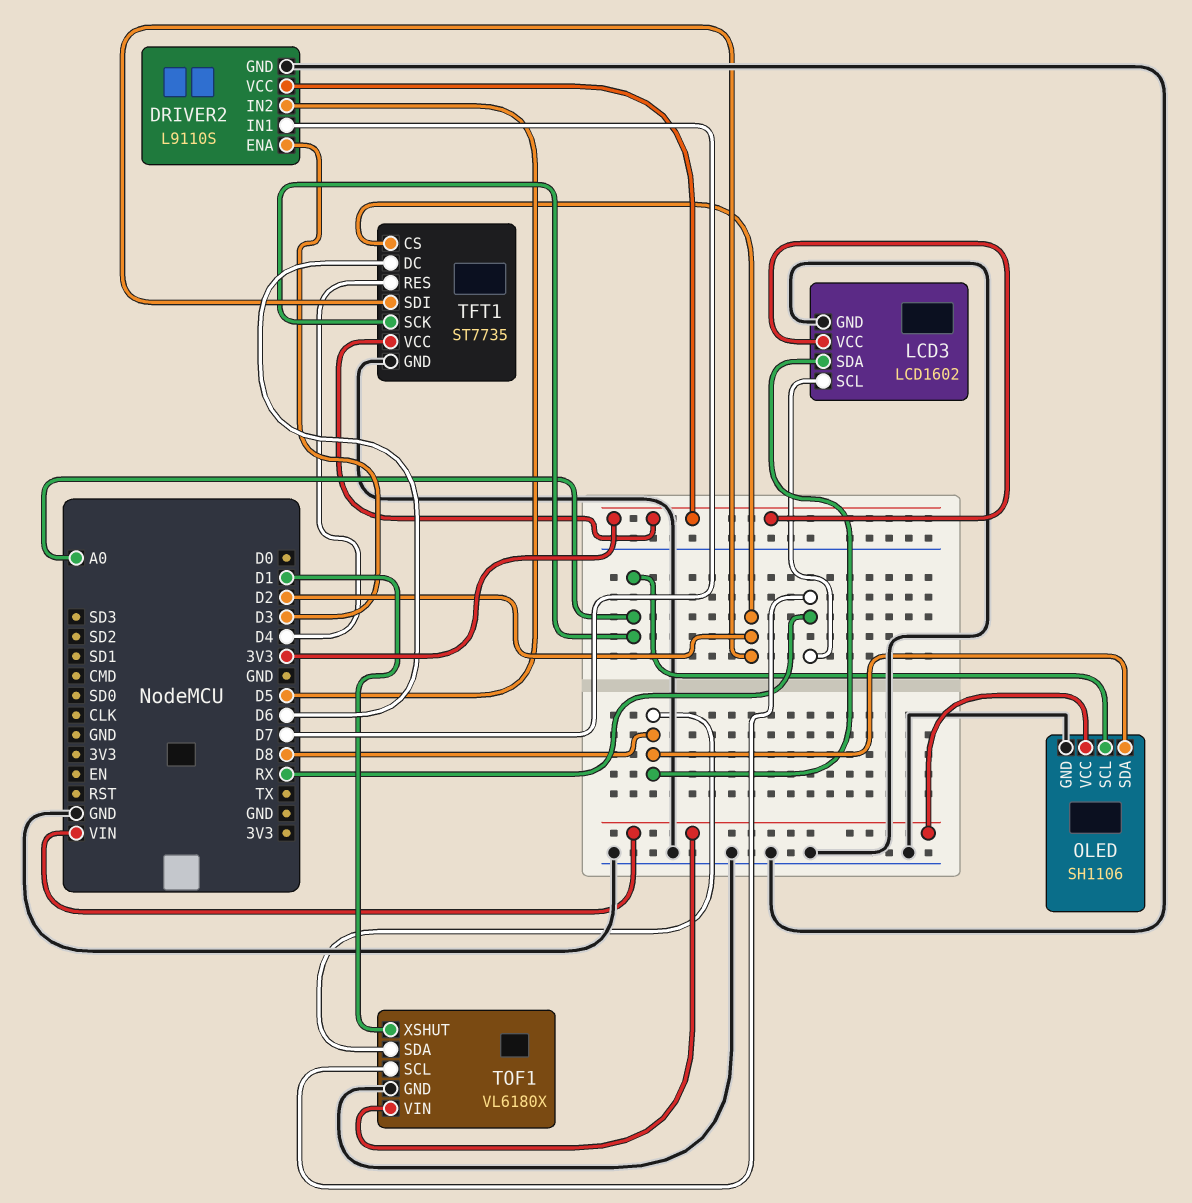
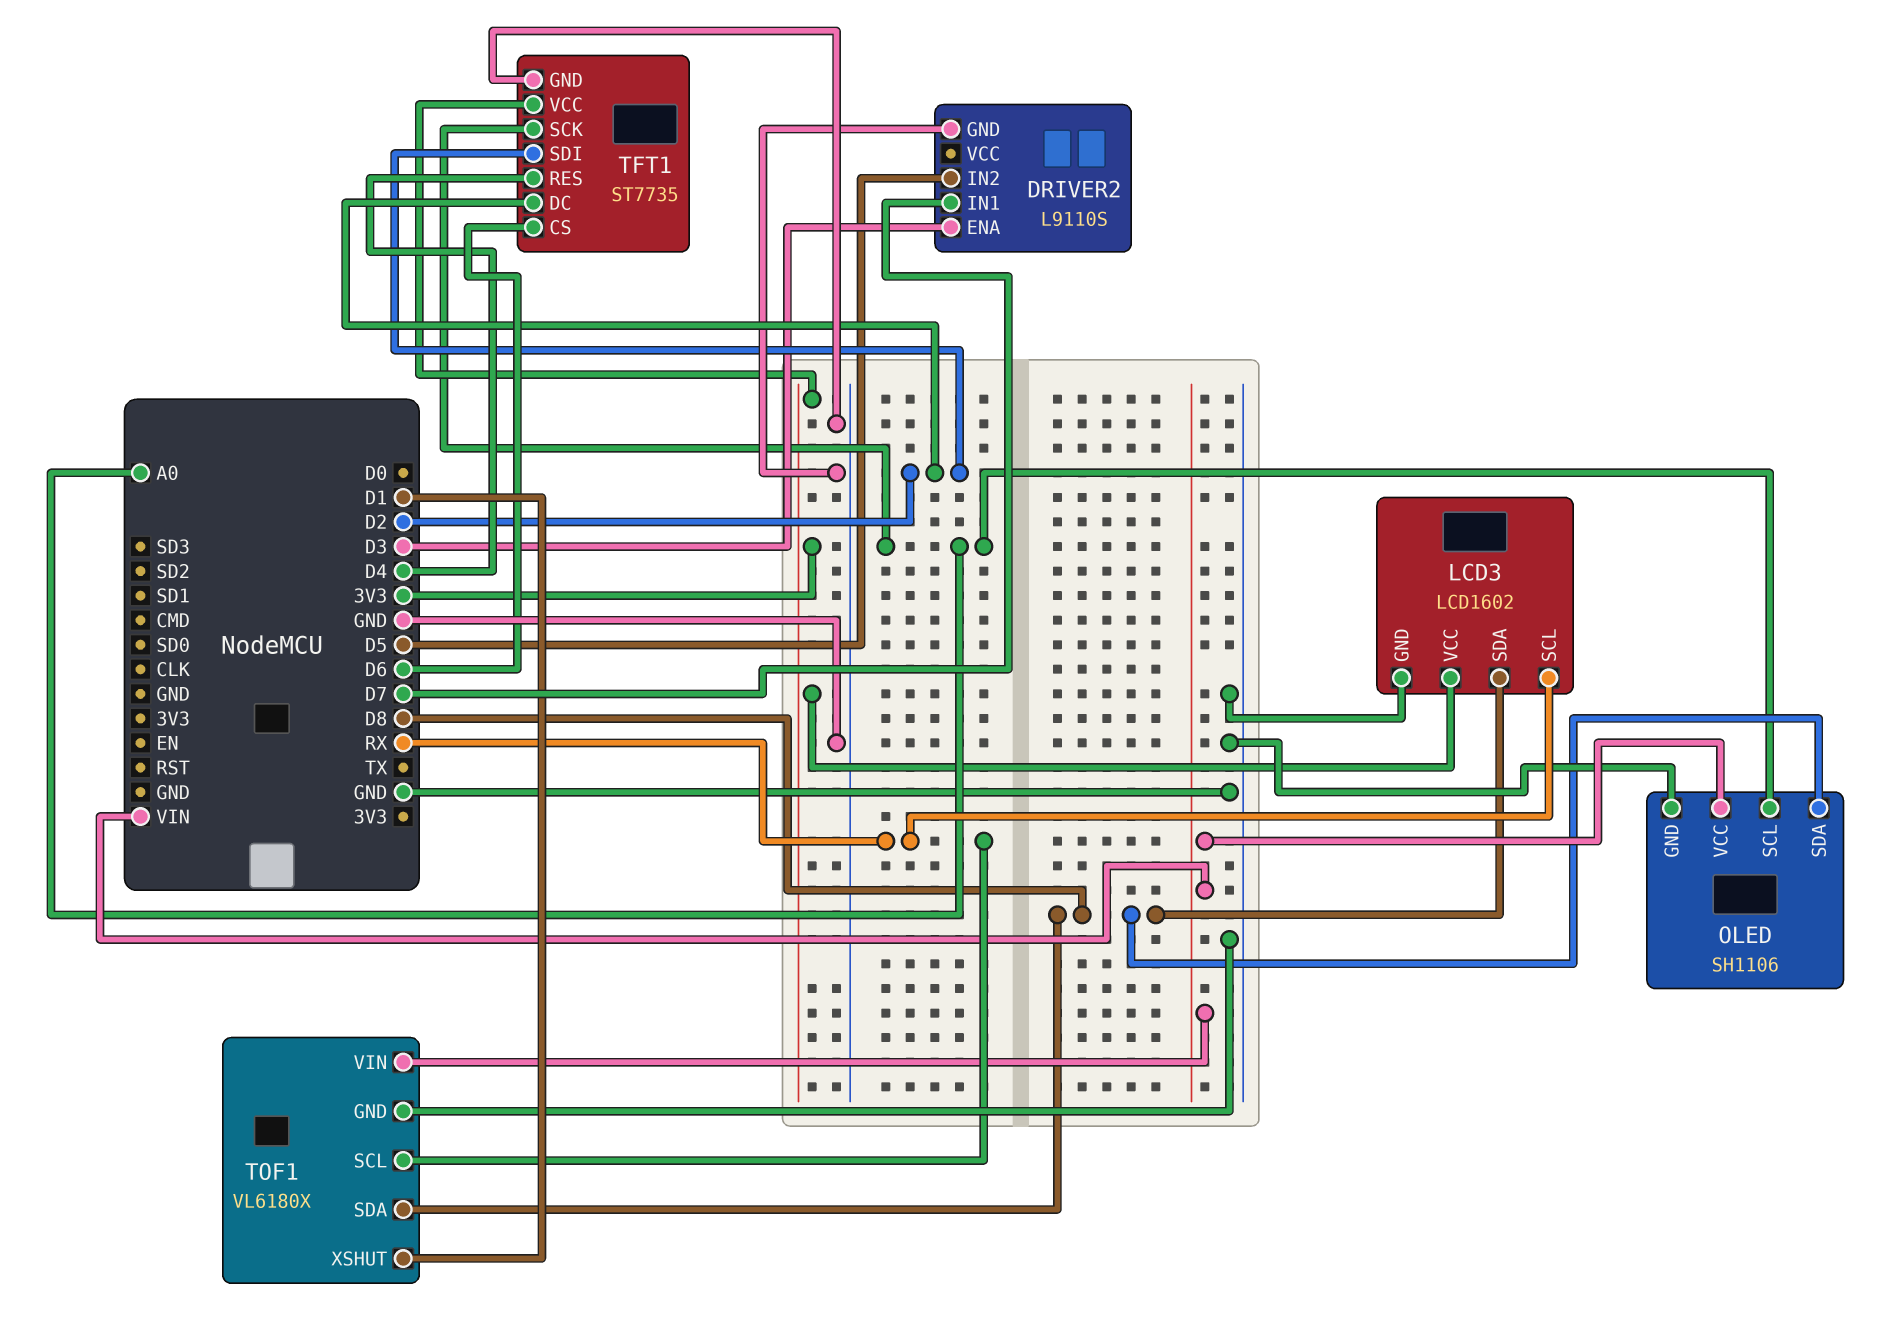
DRIVER2 pin VCC: 3V3 -> none
TFT1 pin CS: D2 -> D6
TFT1 pin DC: D6 -> D2

